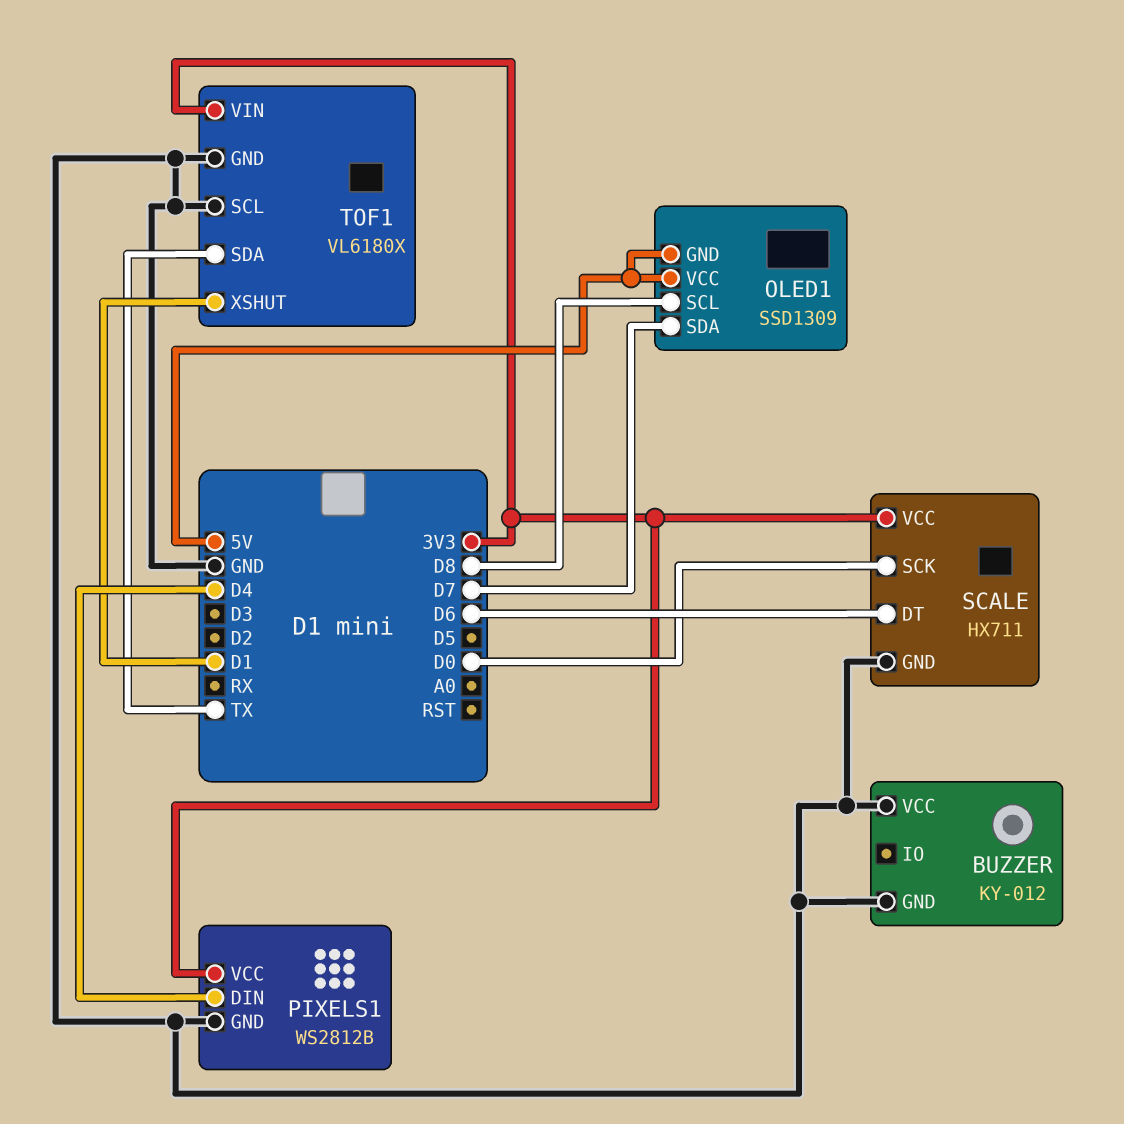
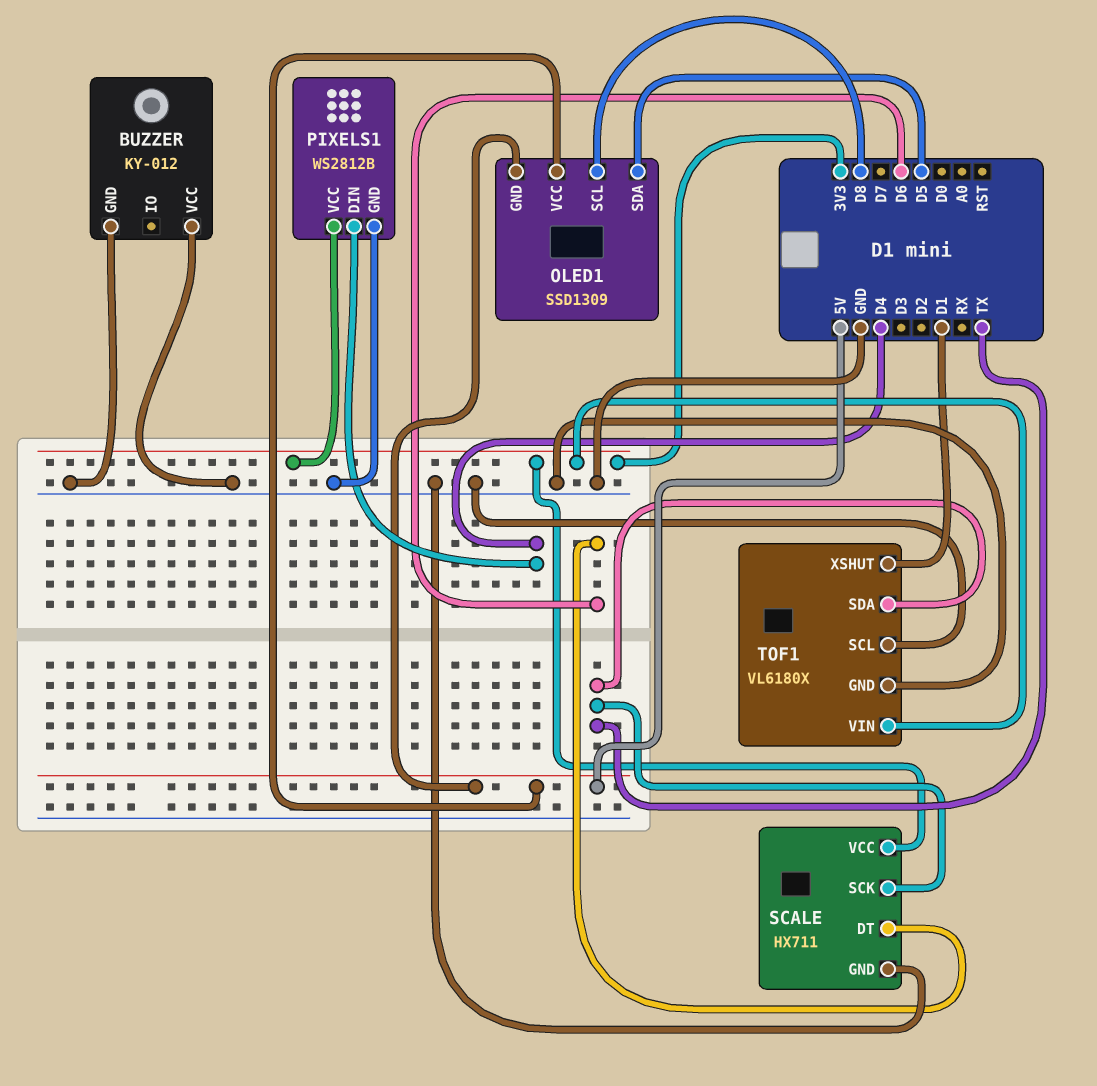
OLED1 pin SDA: D7 -> D5
SCALE pin SCK: D0 -> TX

